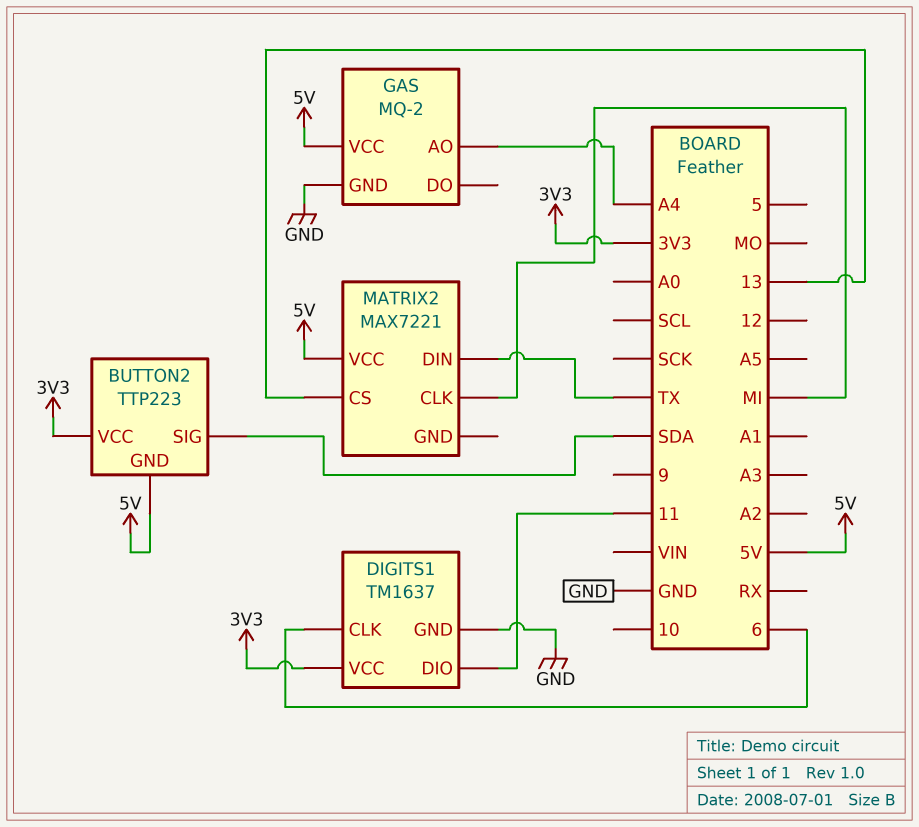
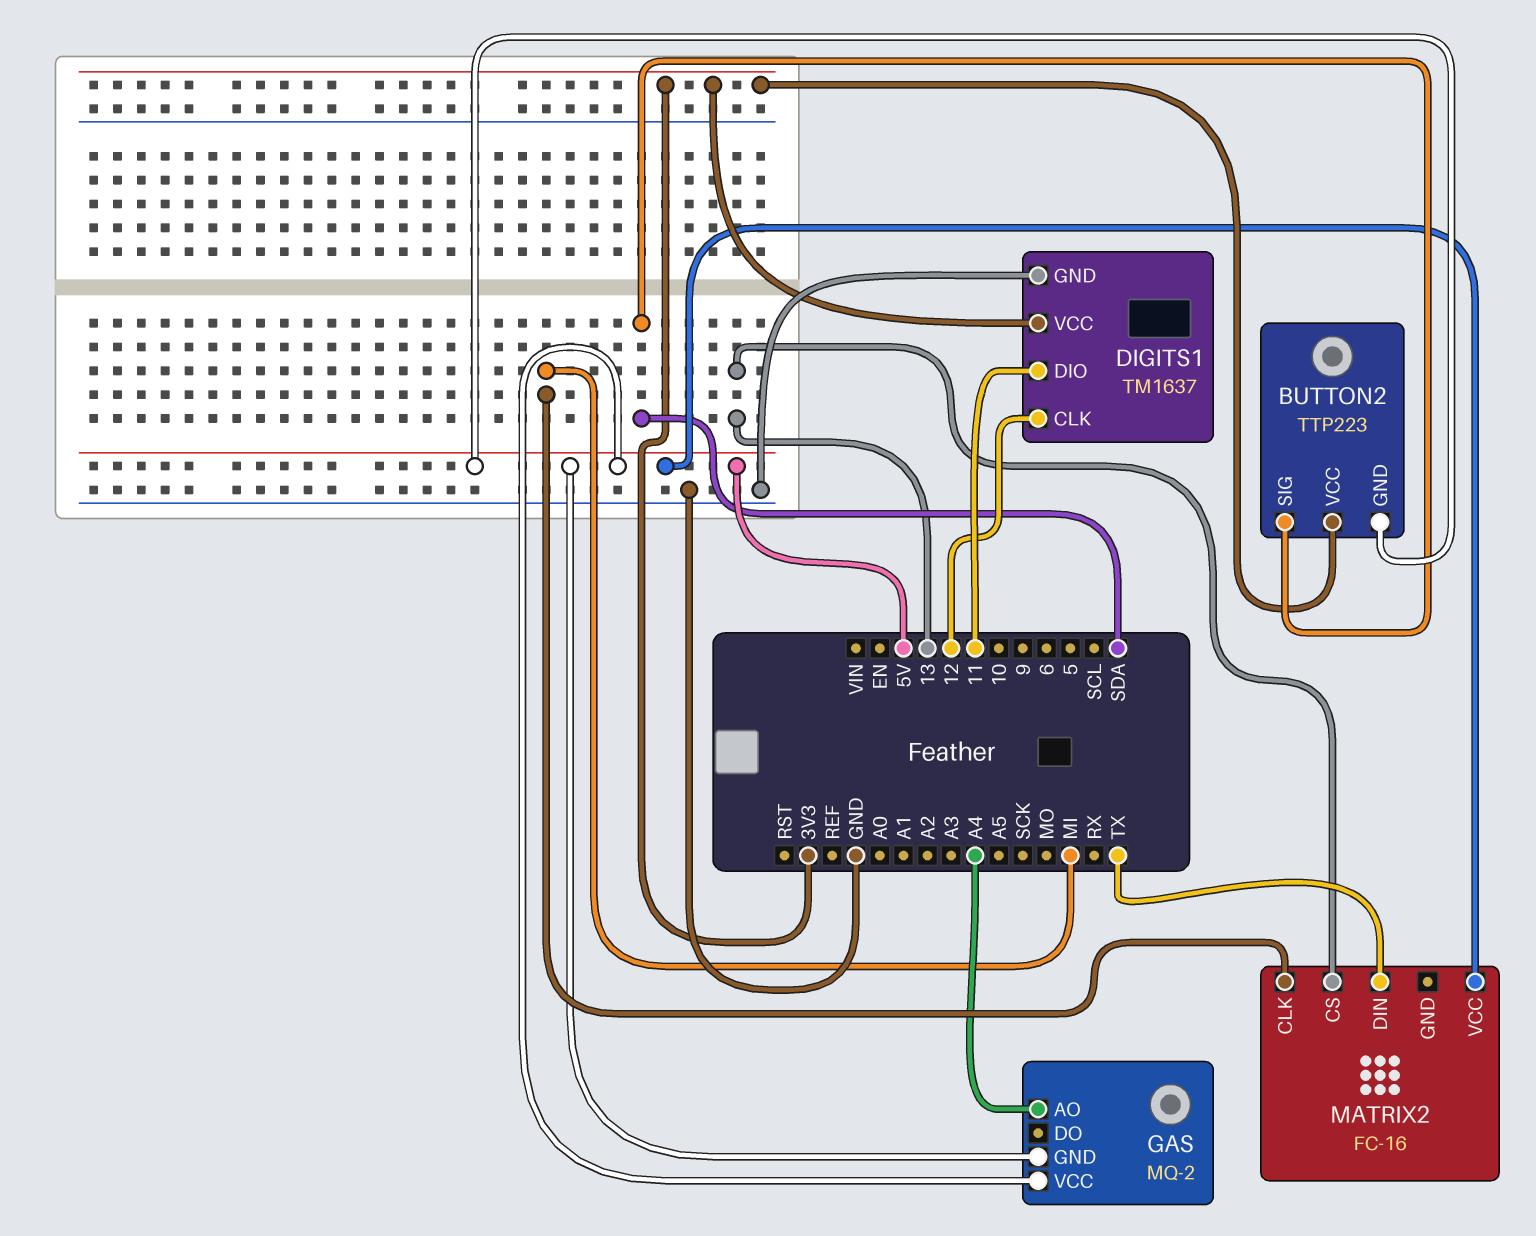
DIGITS1 pin CLK: 6 -> 12
GAS pin GND: GND -> 5V
MATRIX2: MAX7221 -> FC-16

